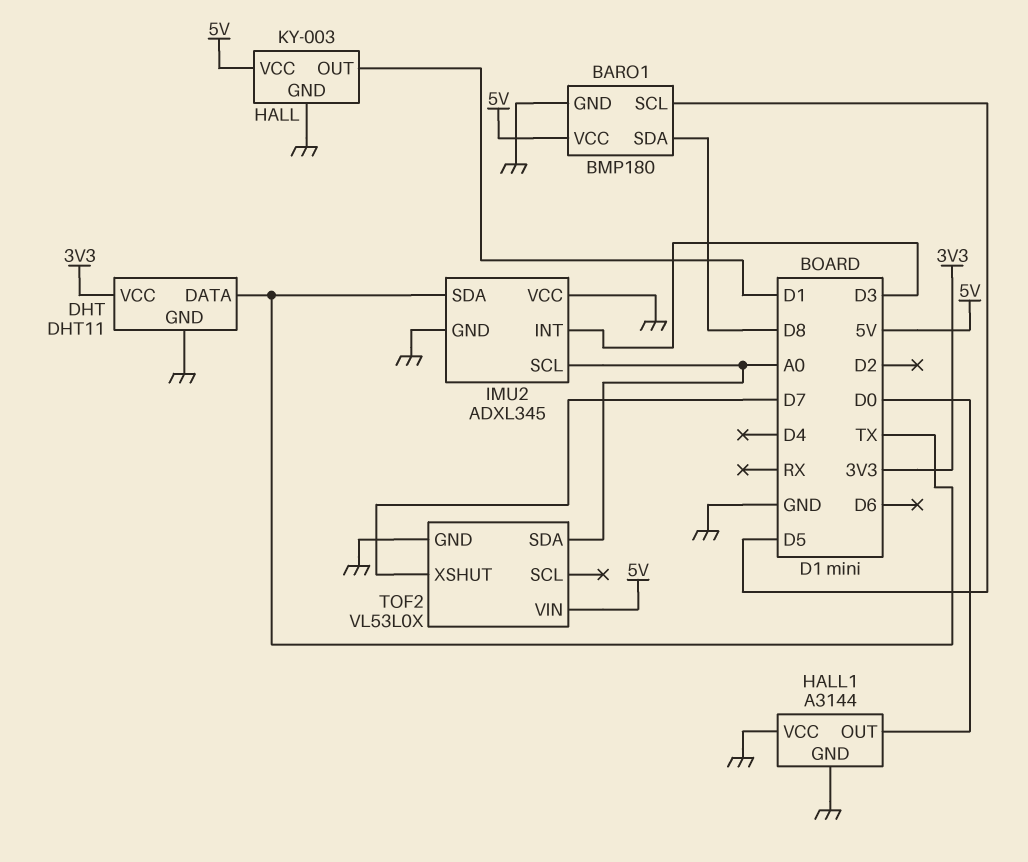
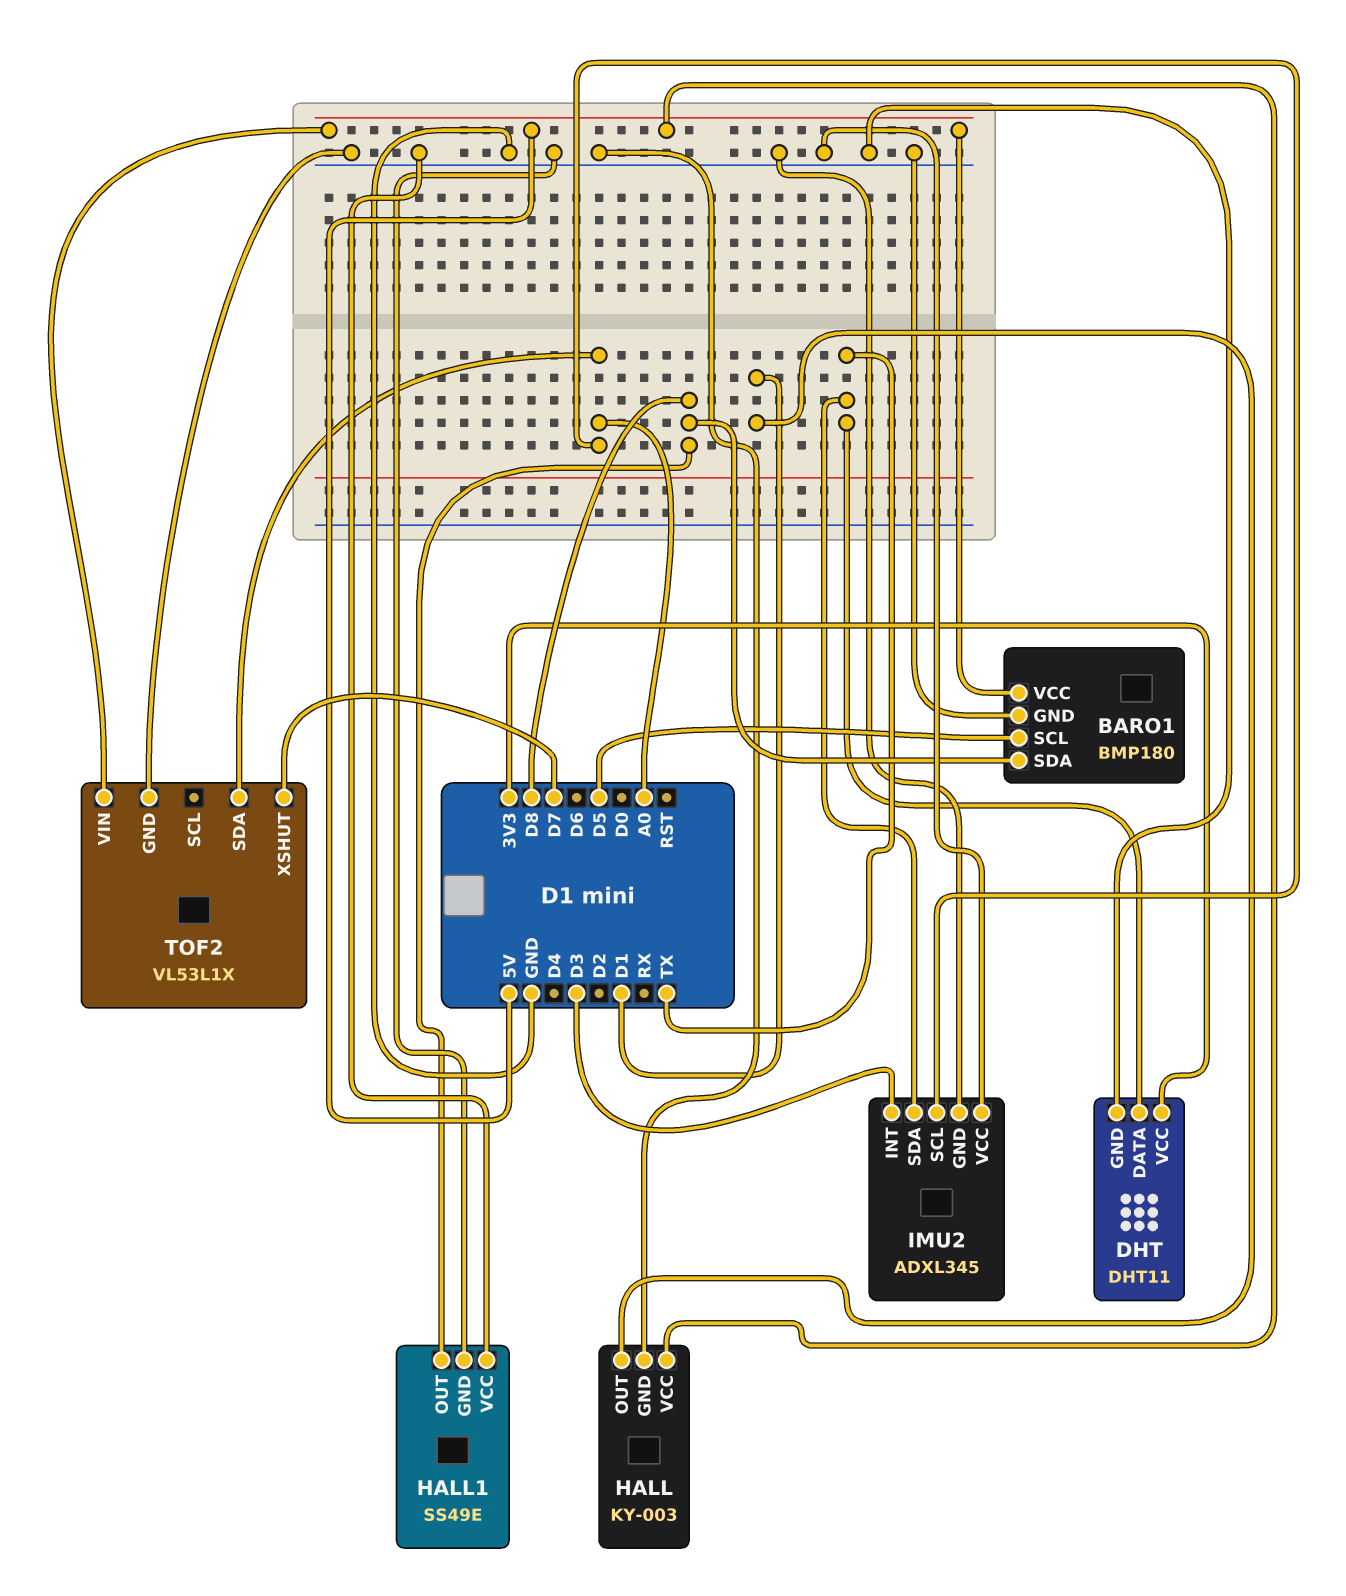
HALL1: A3144 -> SS49E
HALL1 pin OUT: D0 -> D8
TOF2: VL53L0X -> VL53L1X

